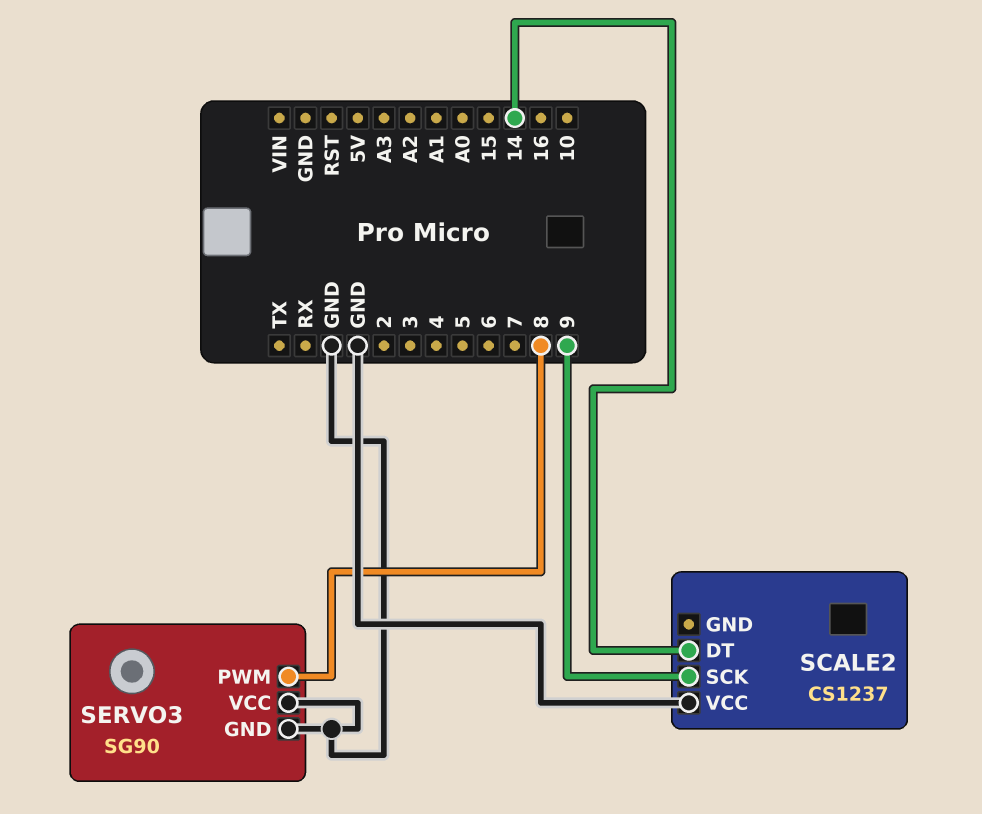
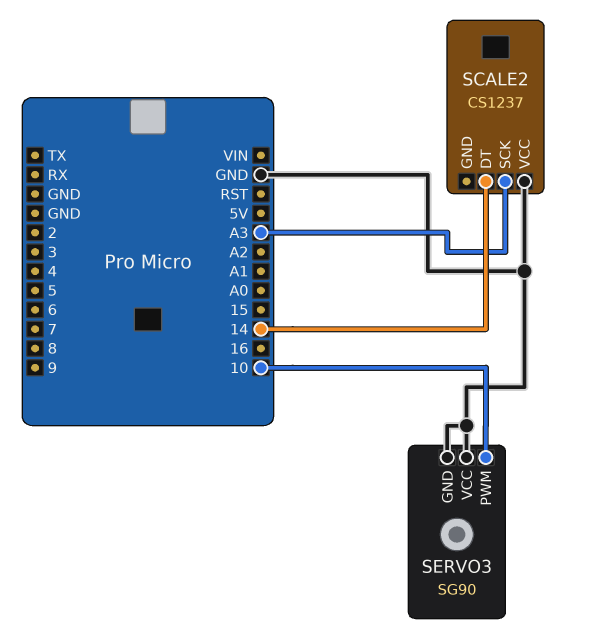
SCALE2 pin SCK: 9 -> A3
SERVO3 pin PWM: 8 -> 10

